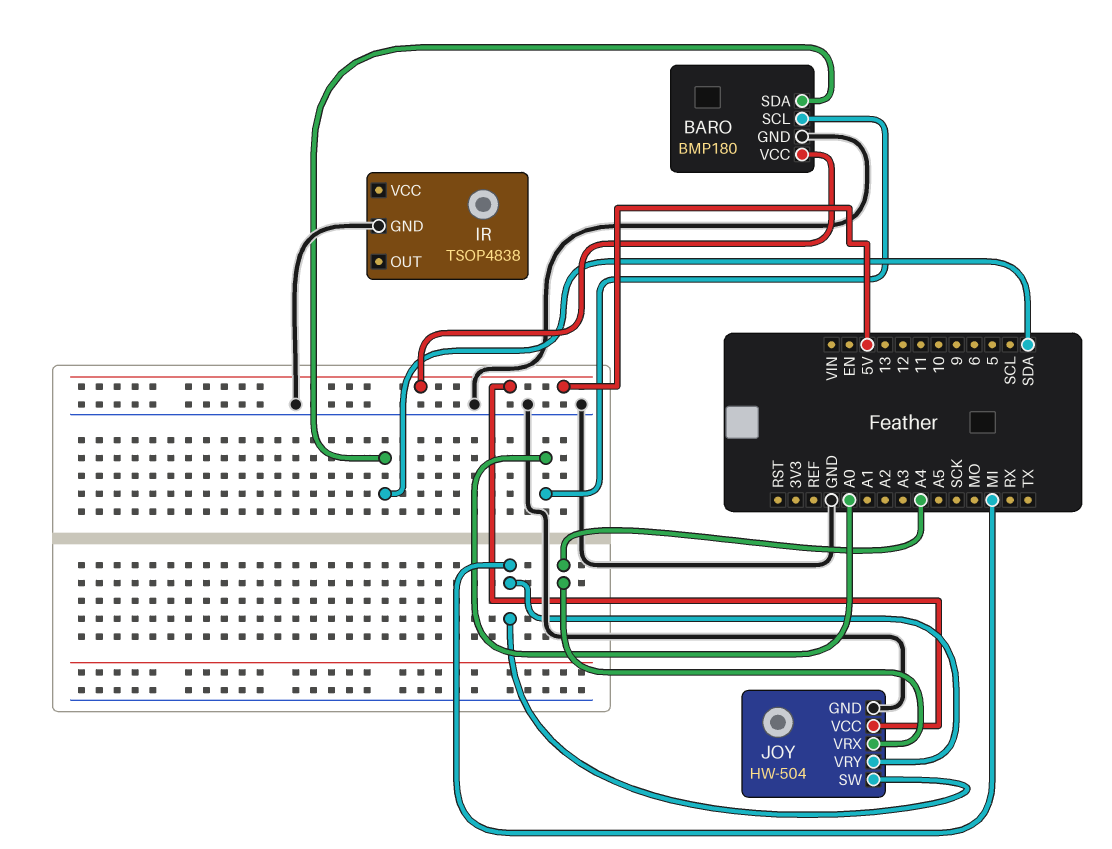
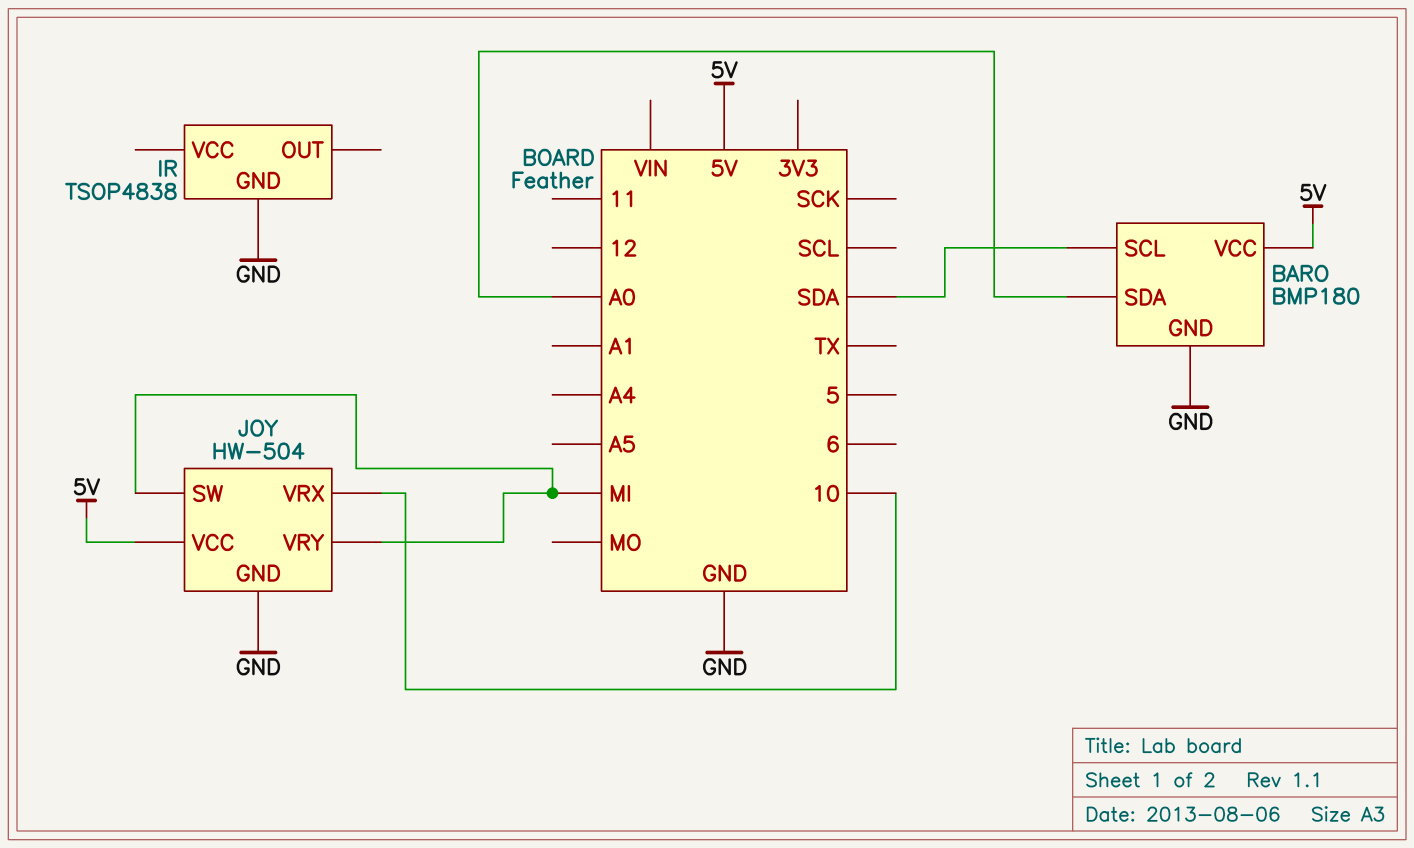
BARO pin SCL: A0 -> SDA
BARO pin SDA: SDA -> A0
JOY pin VRX: A4 -> 10

